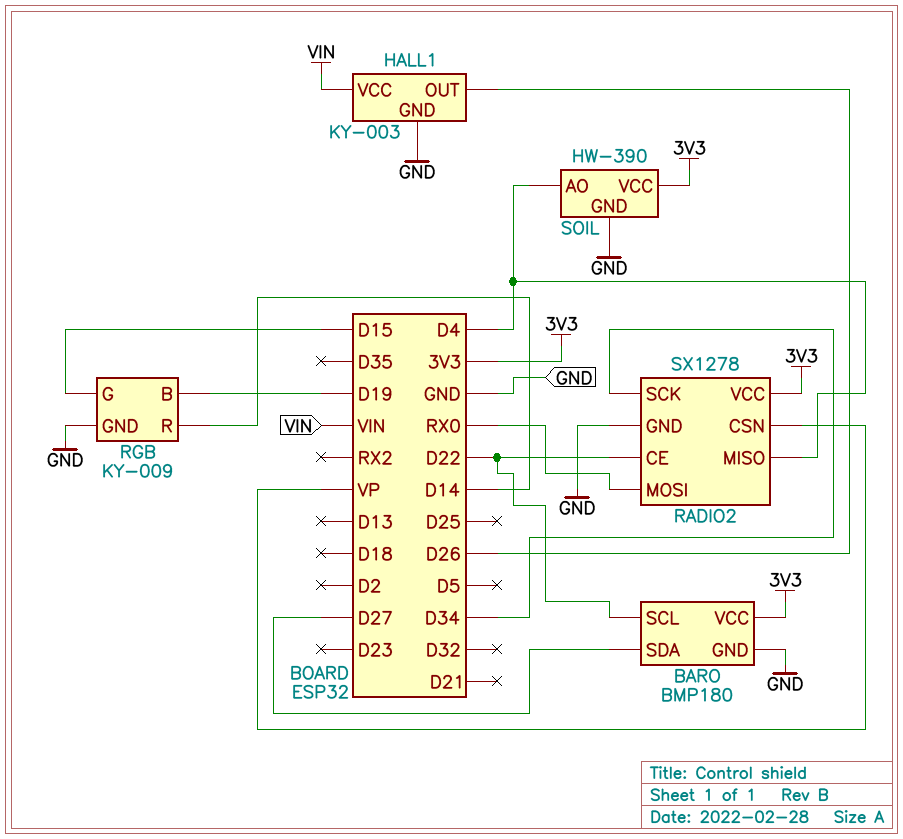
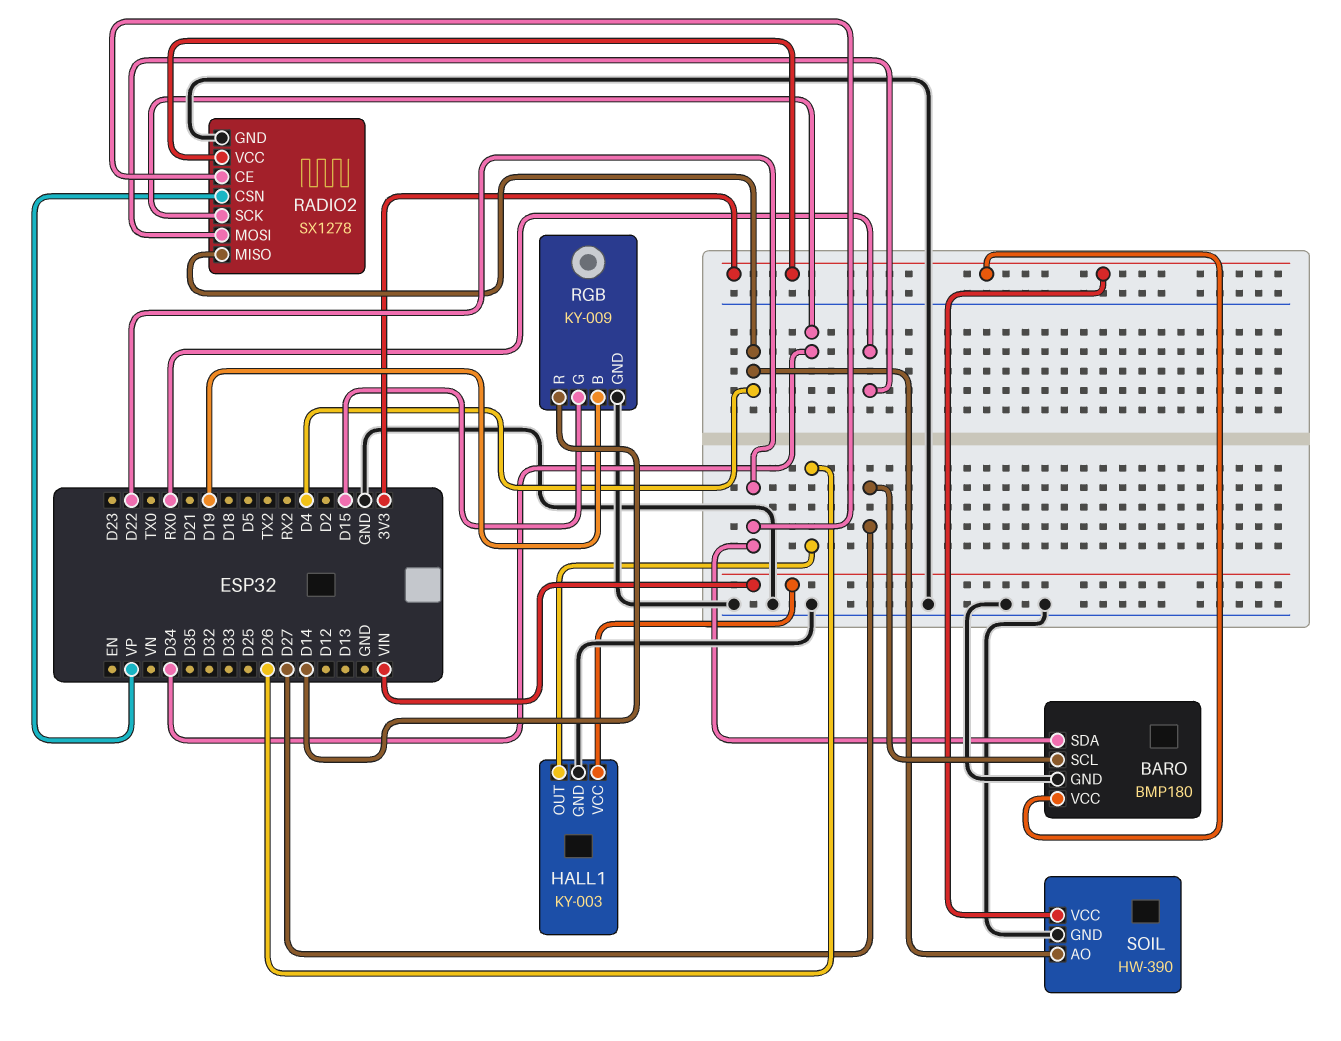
BARO pin SCL: D22 -> D27
BARO pin SDA: D27 -> D22

